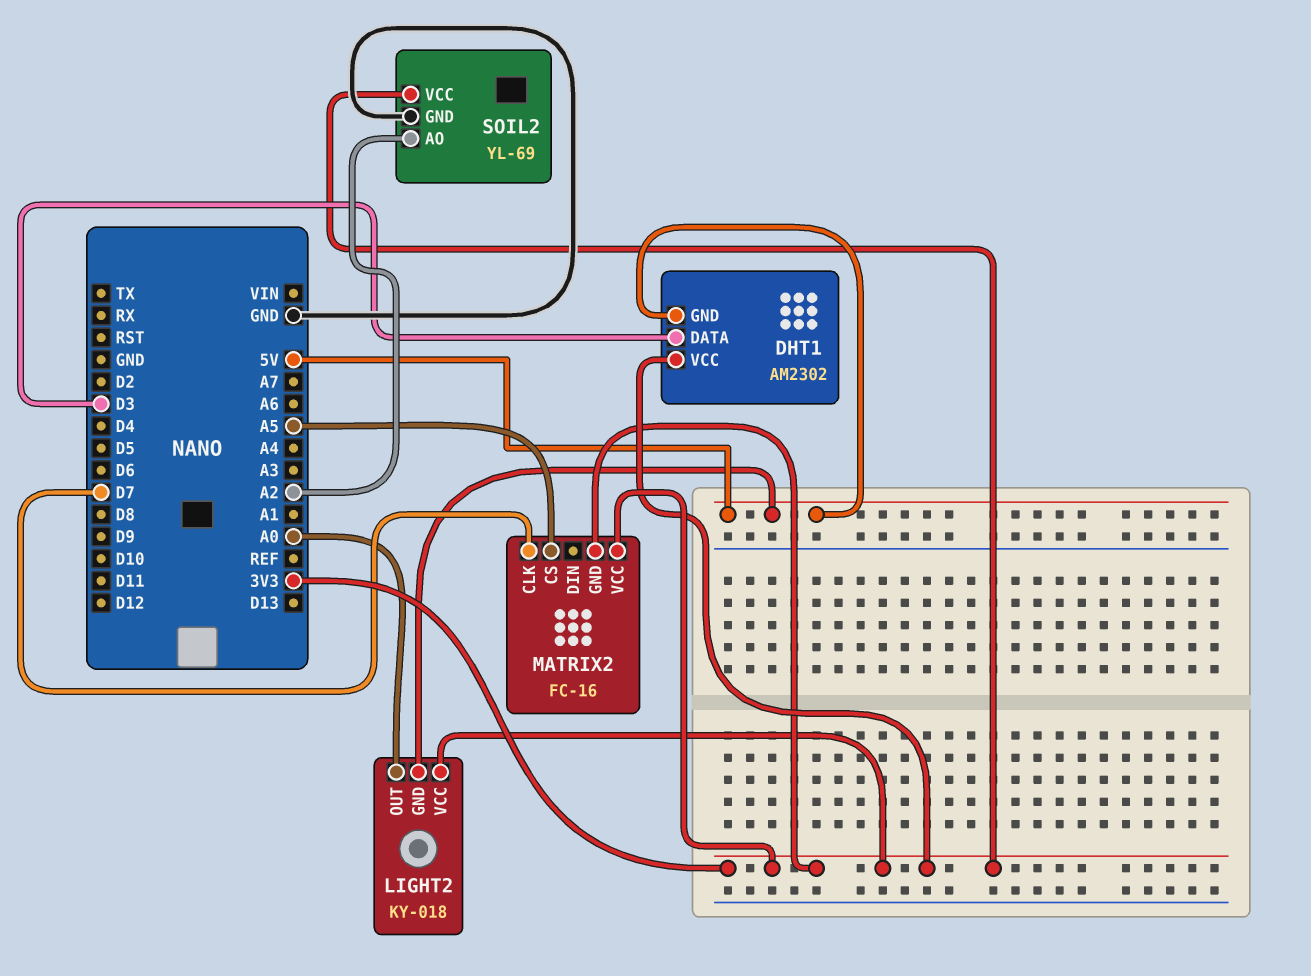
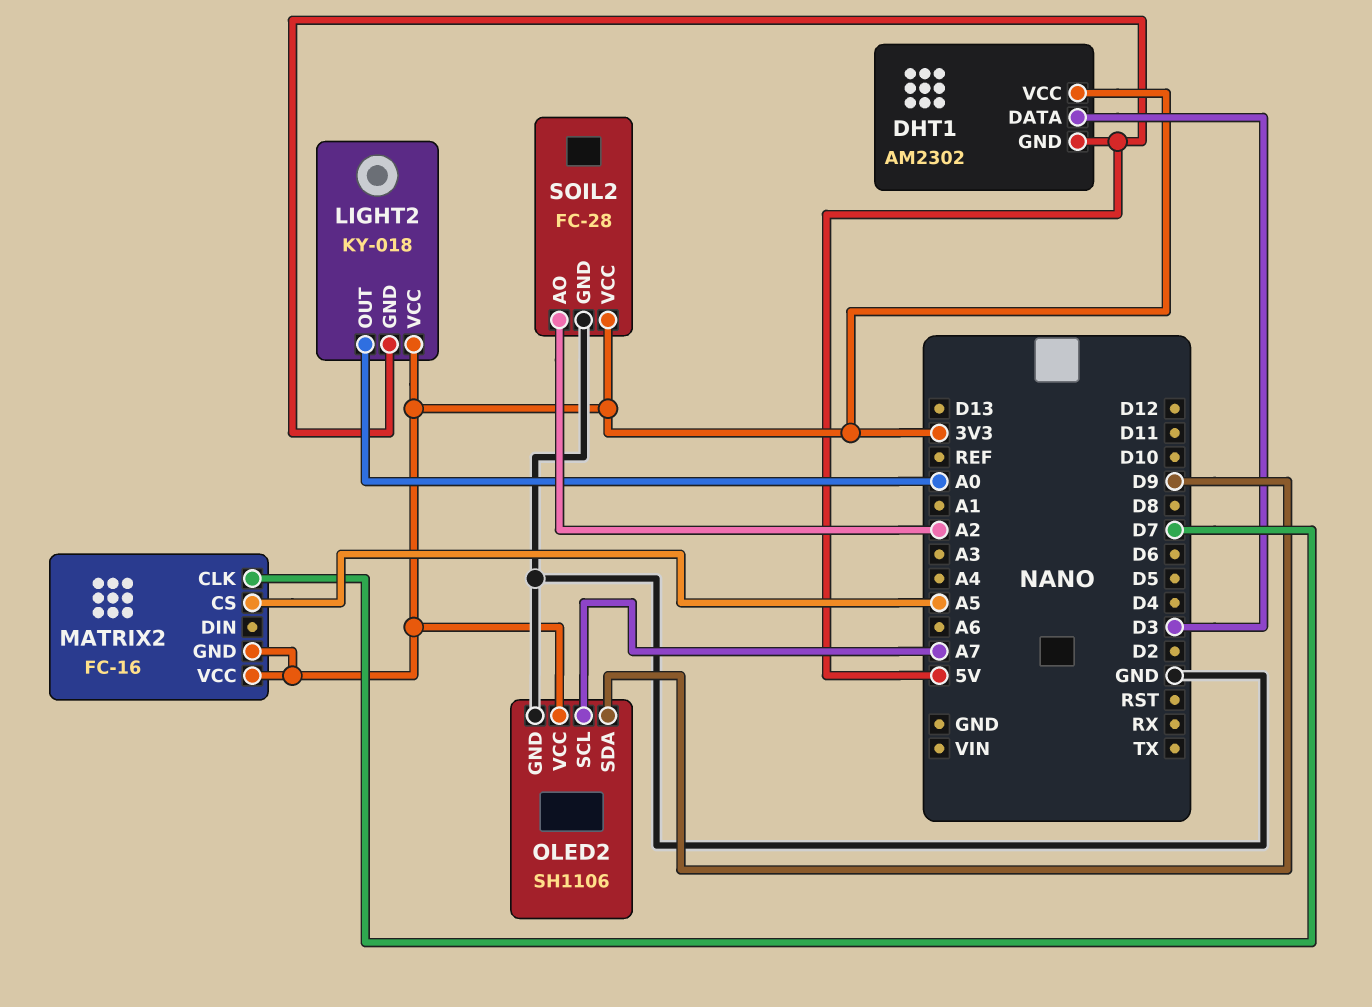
OLED2: none -> SH1106
OLED2 pin GND: none -> GND
OLED2 pin SCL: none -> A7
OLED2 pin SDA: none -> D9
OLED2 pin VCC: none -> 3V3
SOIL2: YL-69 -> FC-28

